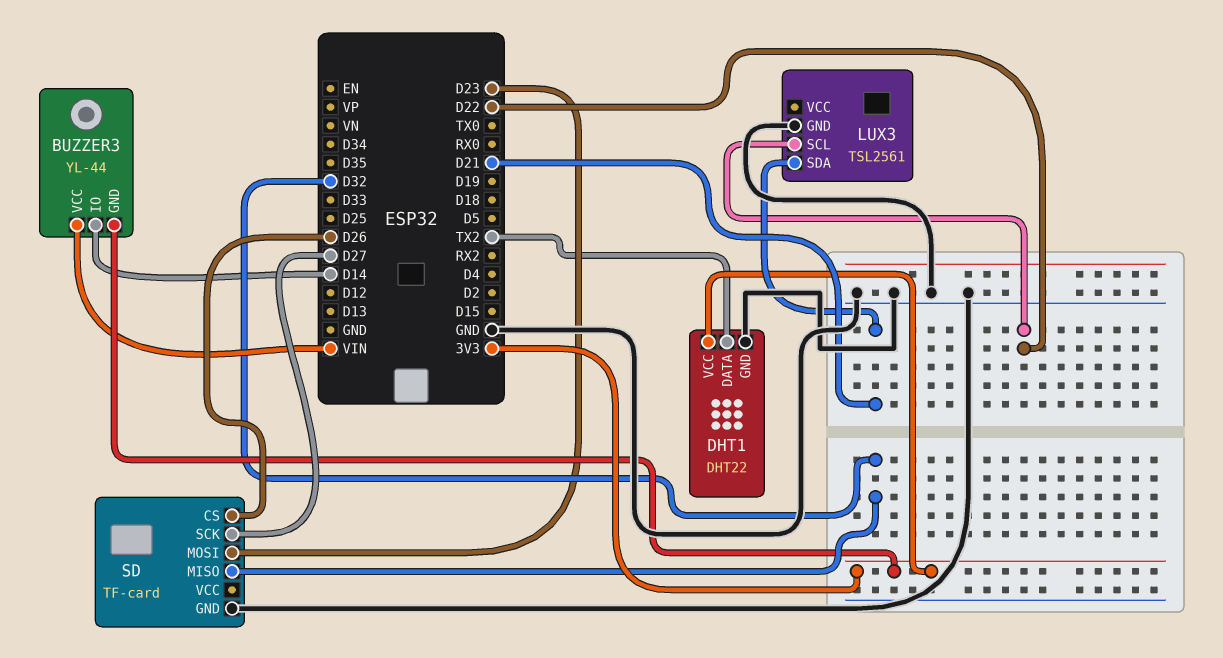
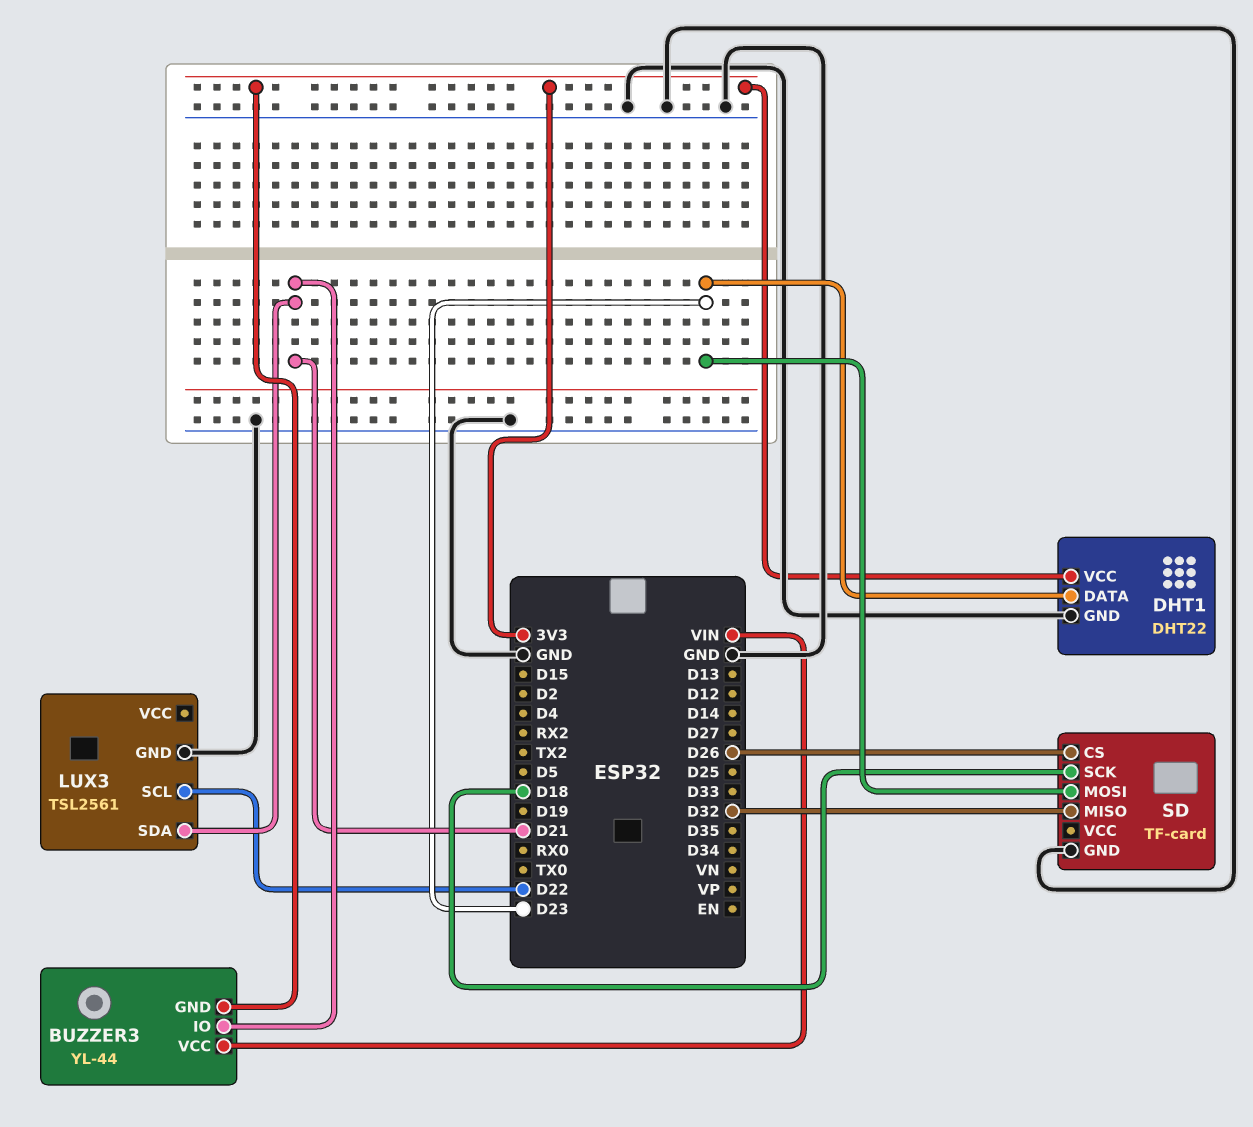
BUZZER3 pin IO: D14 -> D21
DHT1 pin DATA: TX2 -> D23
SD pin SCK: D27 -> D18

